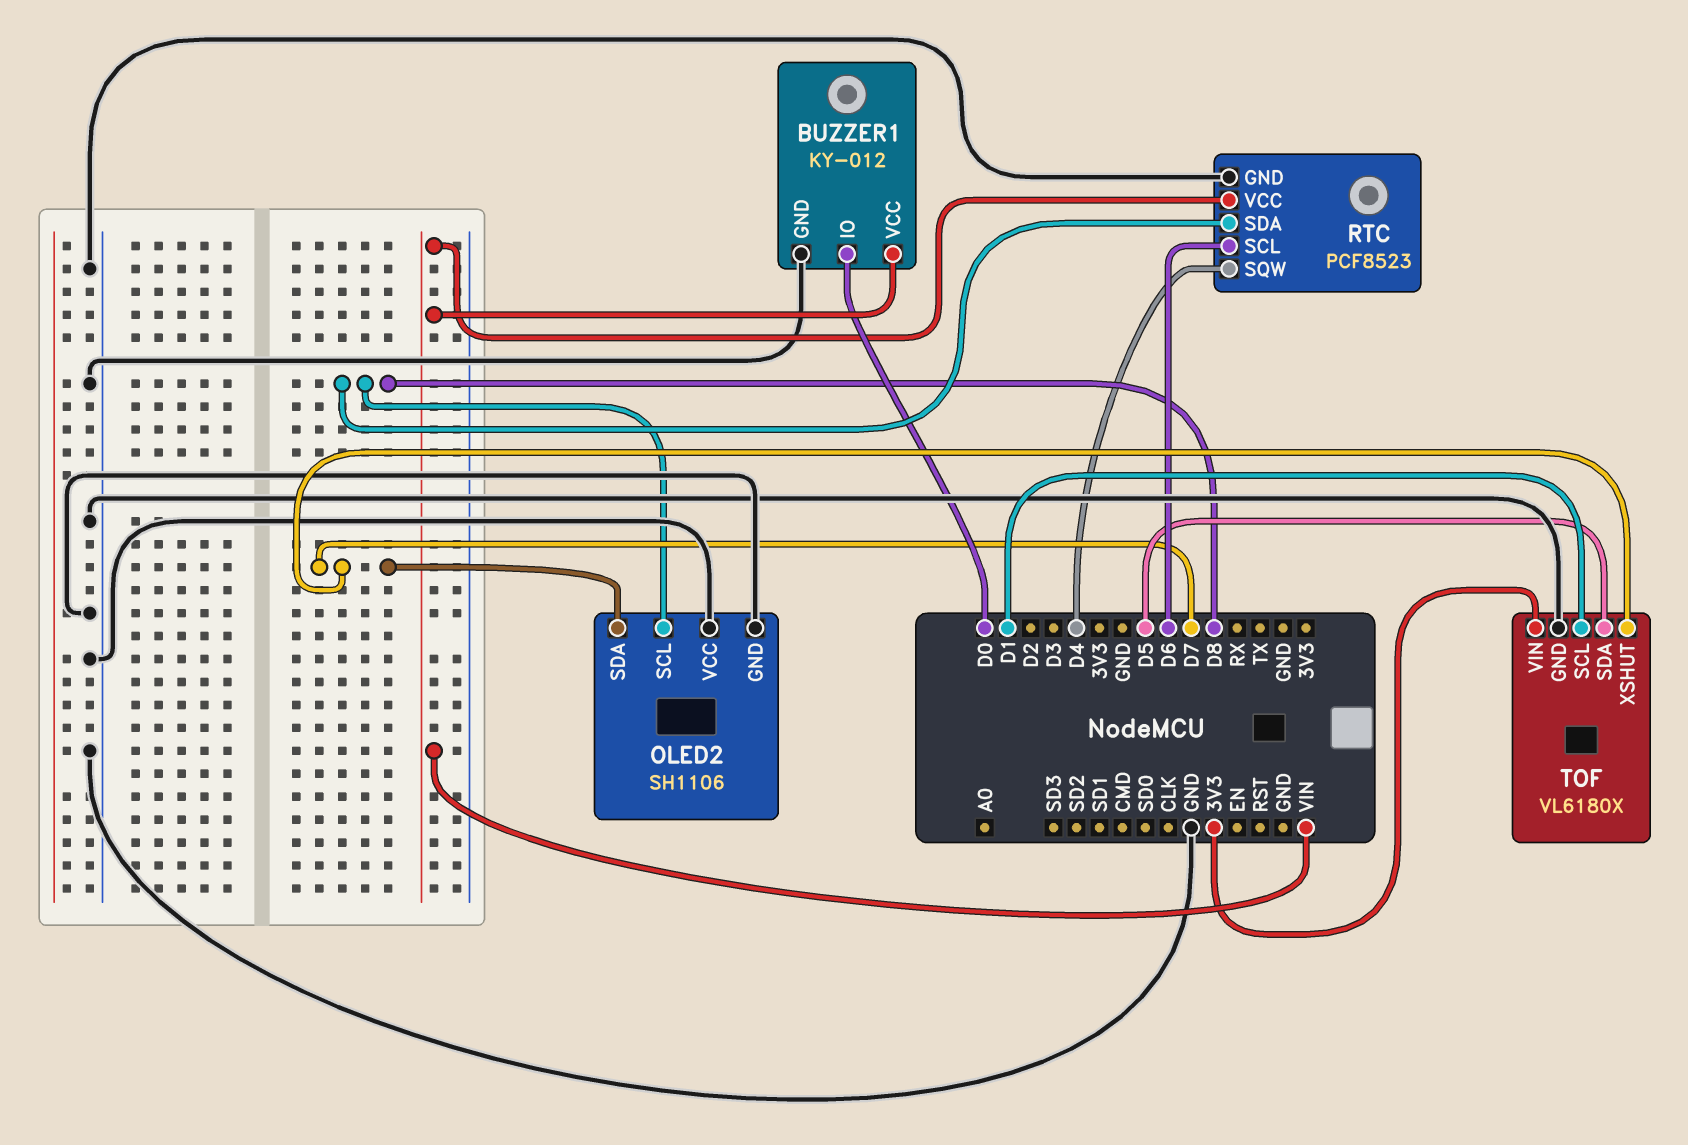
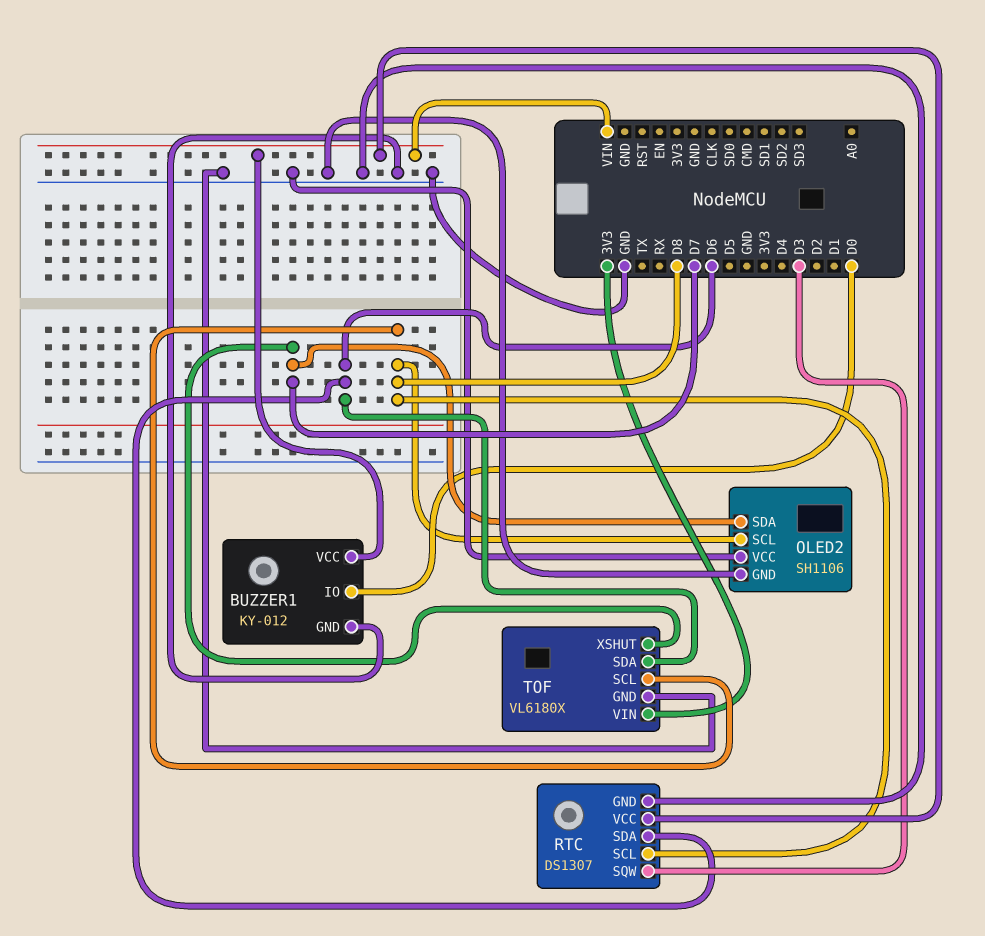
RTC: PCF8523 -> DS1307
RTC pin SCL: D6 -> D8
RTC pin SDA: D8 -> D6
RTC pin SQW: D4 -> D3
TOF pin SCL: D1 -> D8
TOF pin SDA: D5 -> D6

